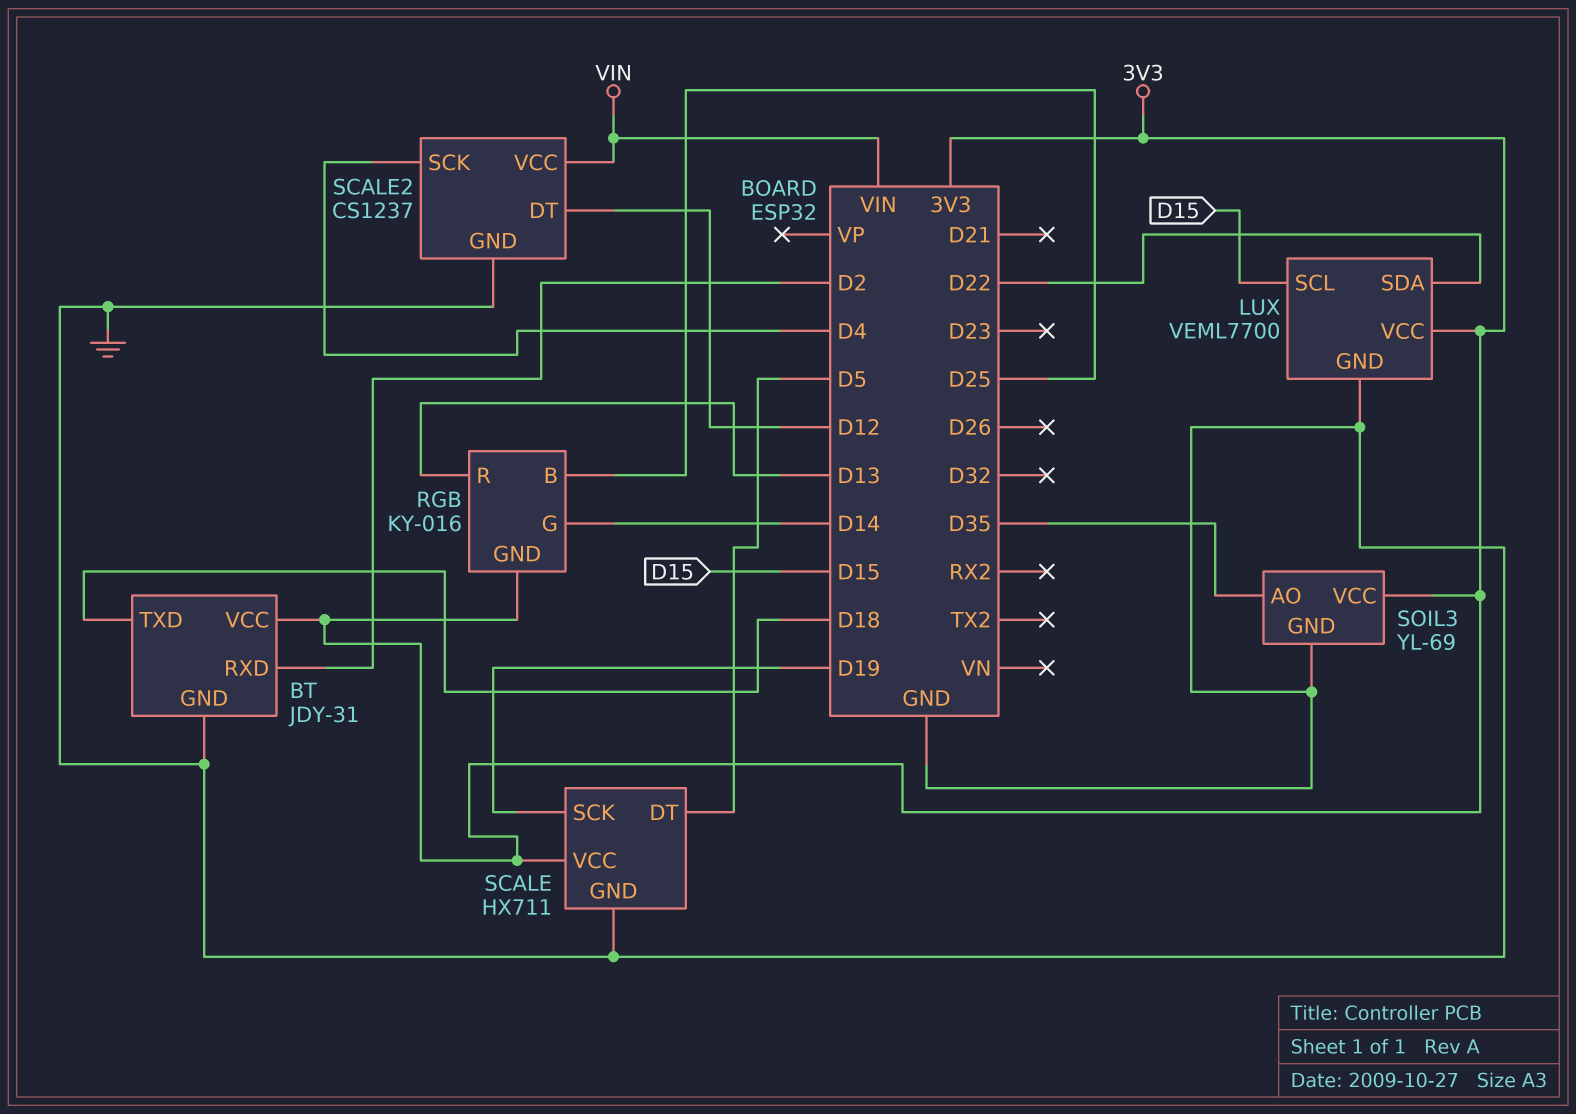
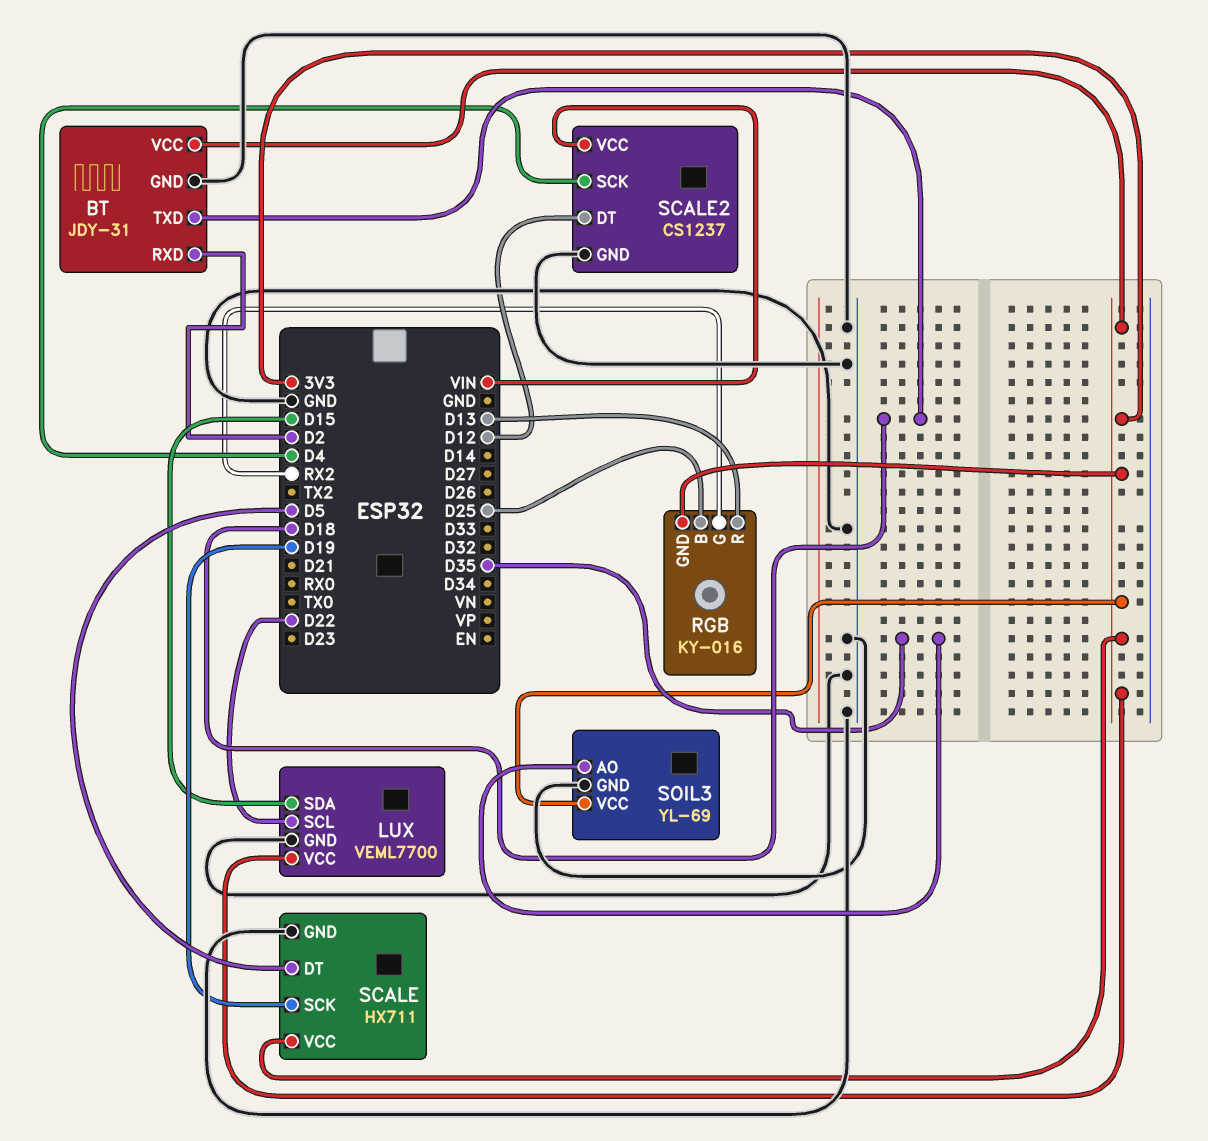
LUX pin SCL: D15 -> D22
LUX pin SDA: D22 -> D15
RGB pin G: D14 -> RX2

